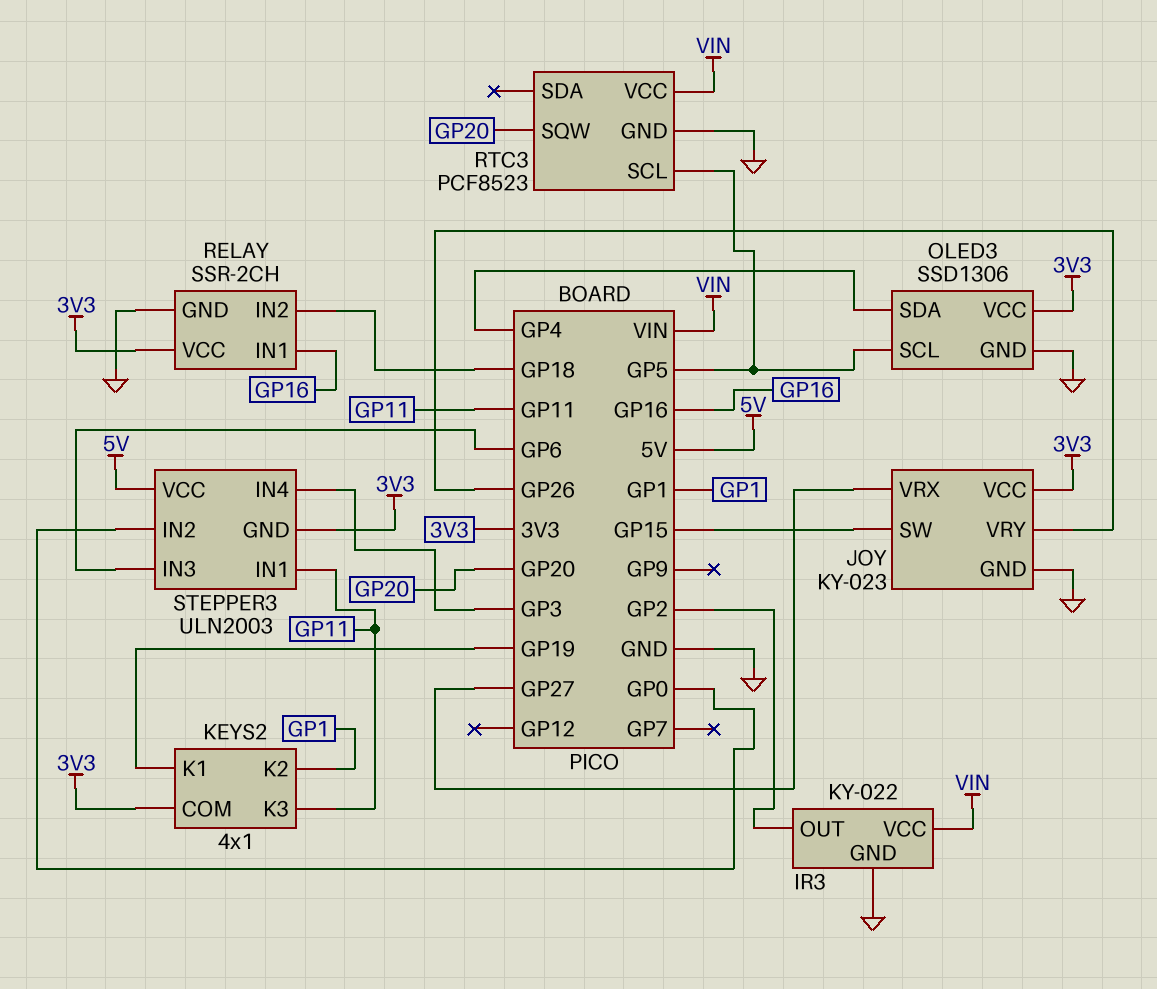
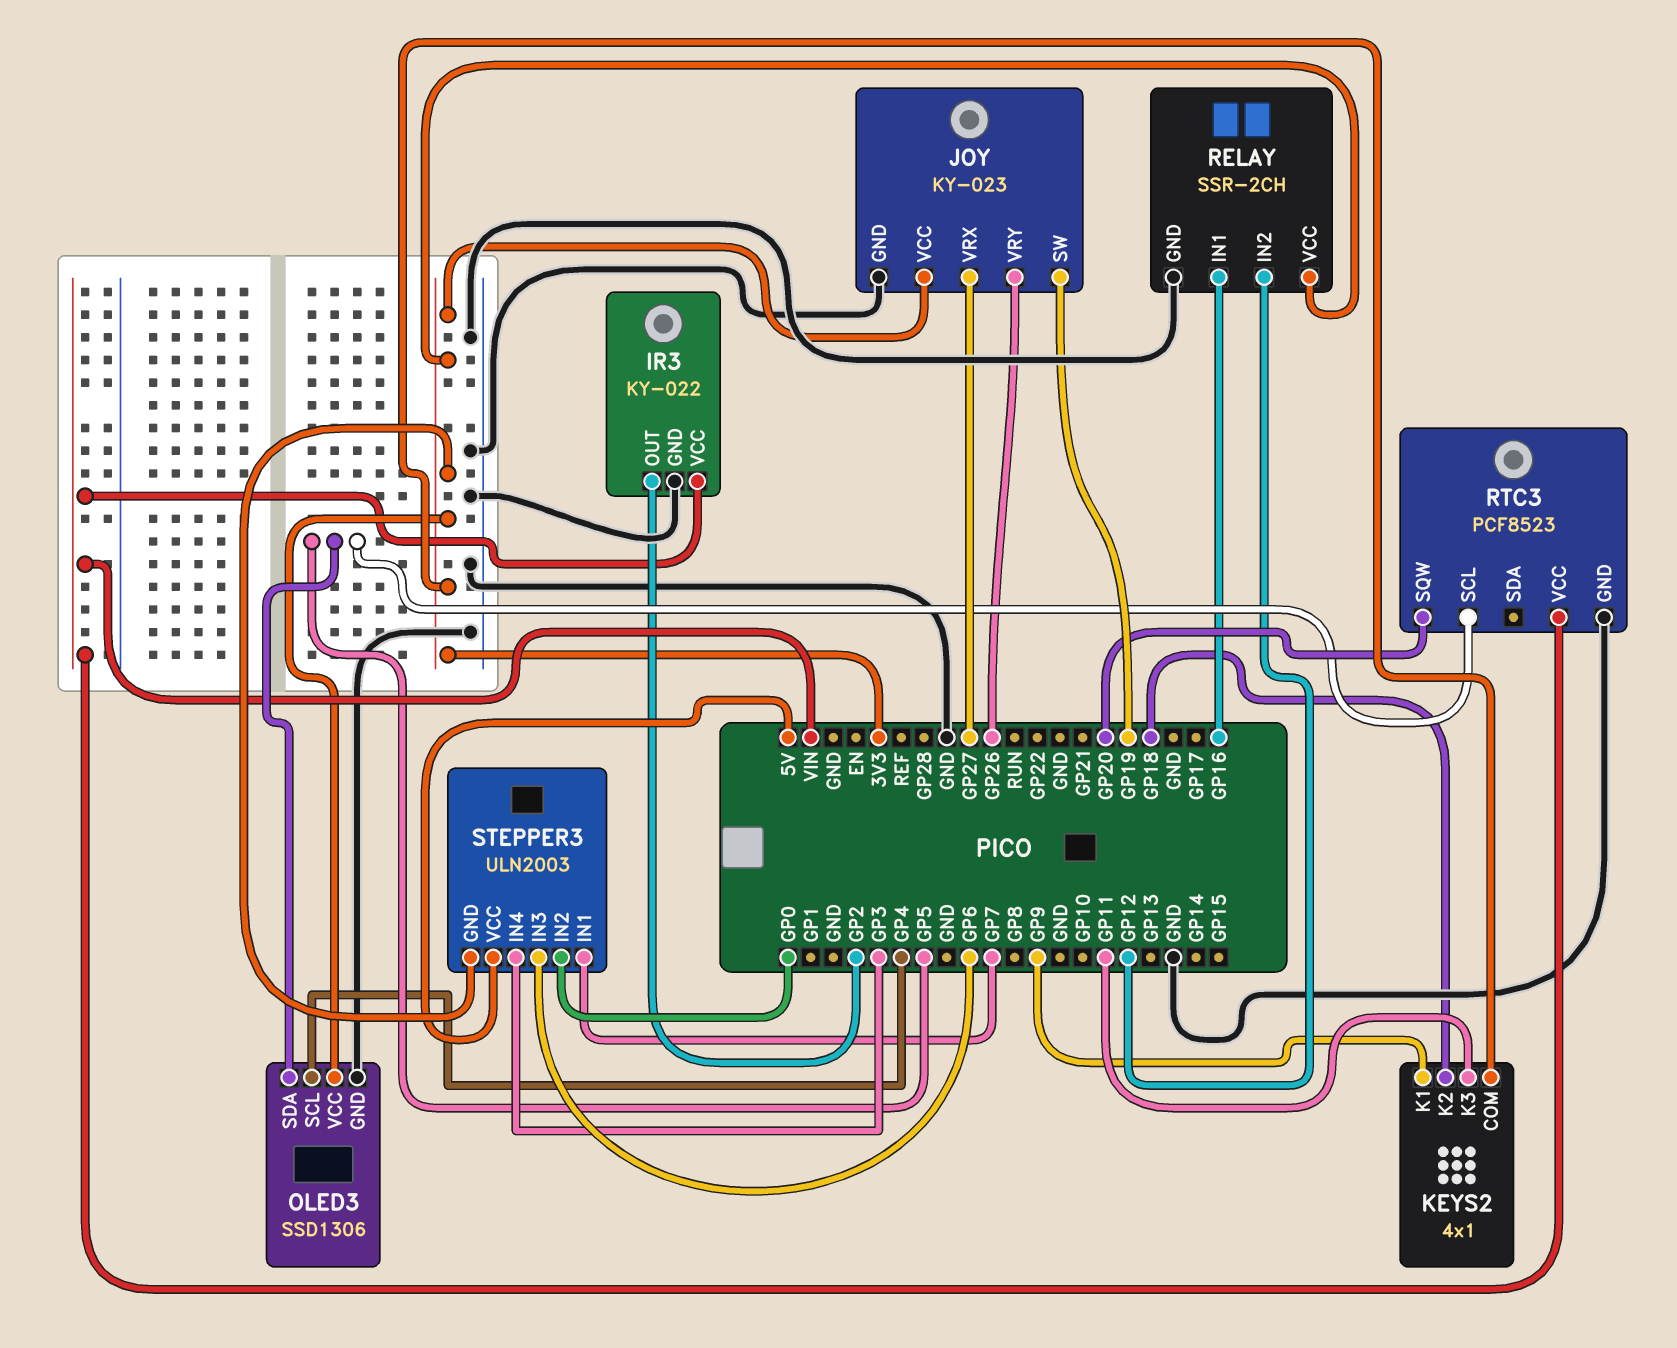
JOY pin SW: GP15 -> GP19
KEYS2 pin K1: GP19 -> GP9
KEYS2 pin K2: GP1 -> GP18
OLED3 pin SCL: GP5 -> GP4
OLED3 pin SDA: GP4 -> GP5
RELAY pin IN2: GP18 -> GP12
STEPPER3 pin IN1: GP11 -> GP7

